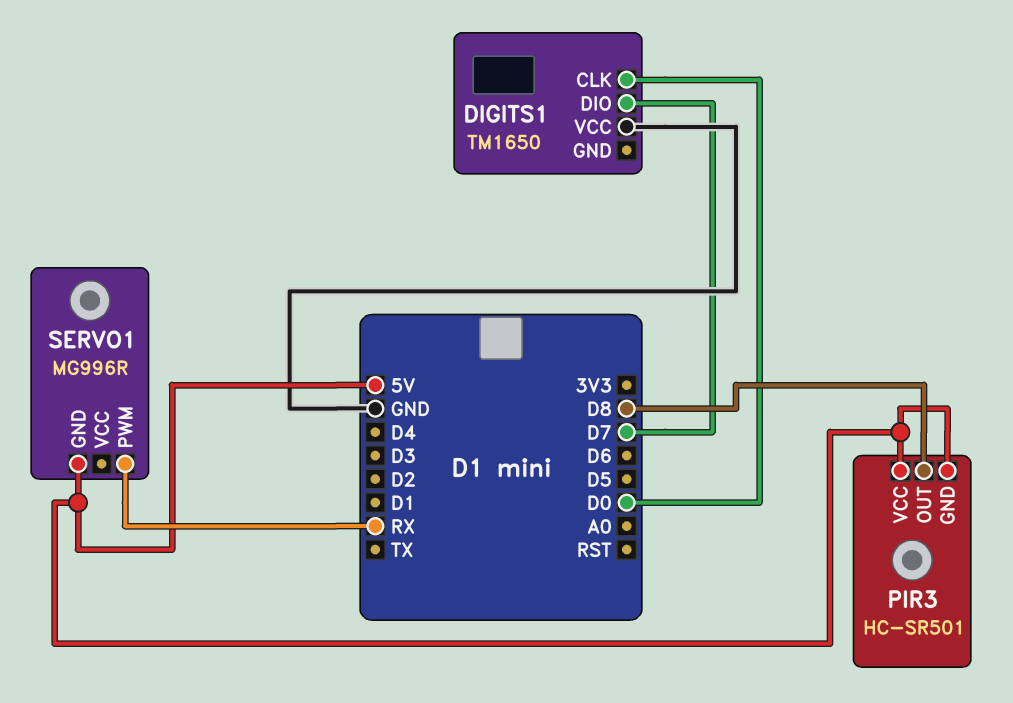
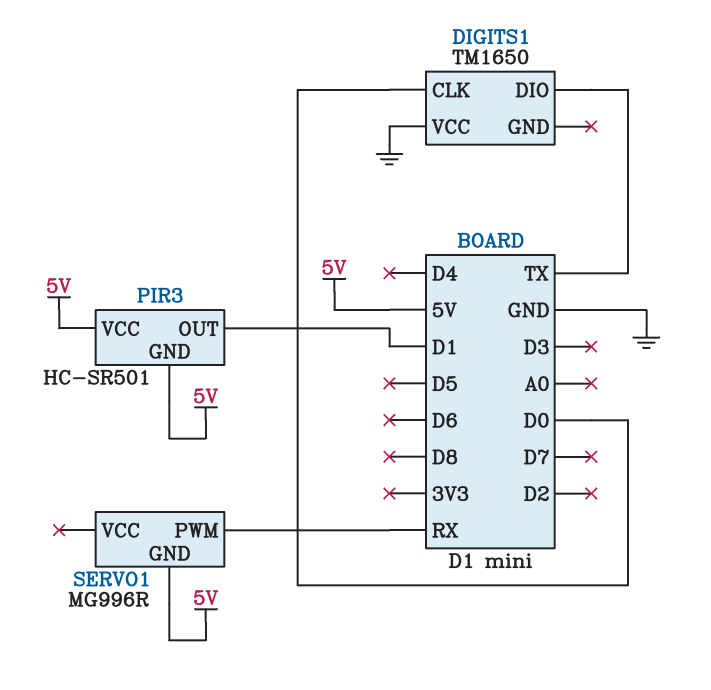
DIGITS1 pin DIO: D7 -> TX
PIR3 pin OUT: D8 -> D1

